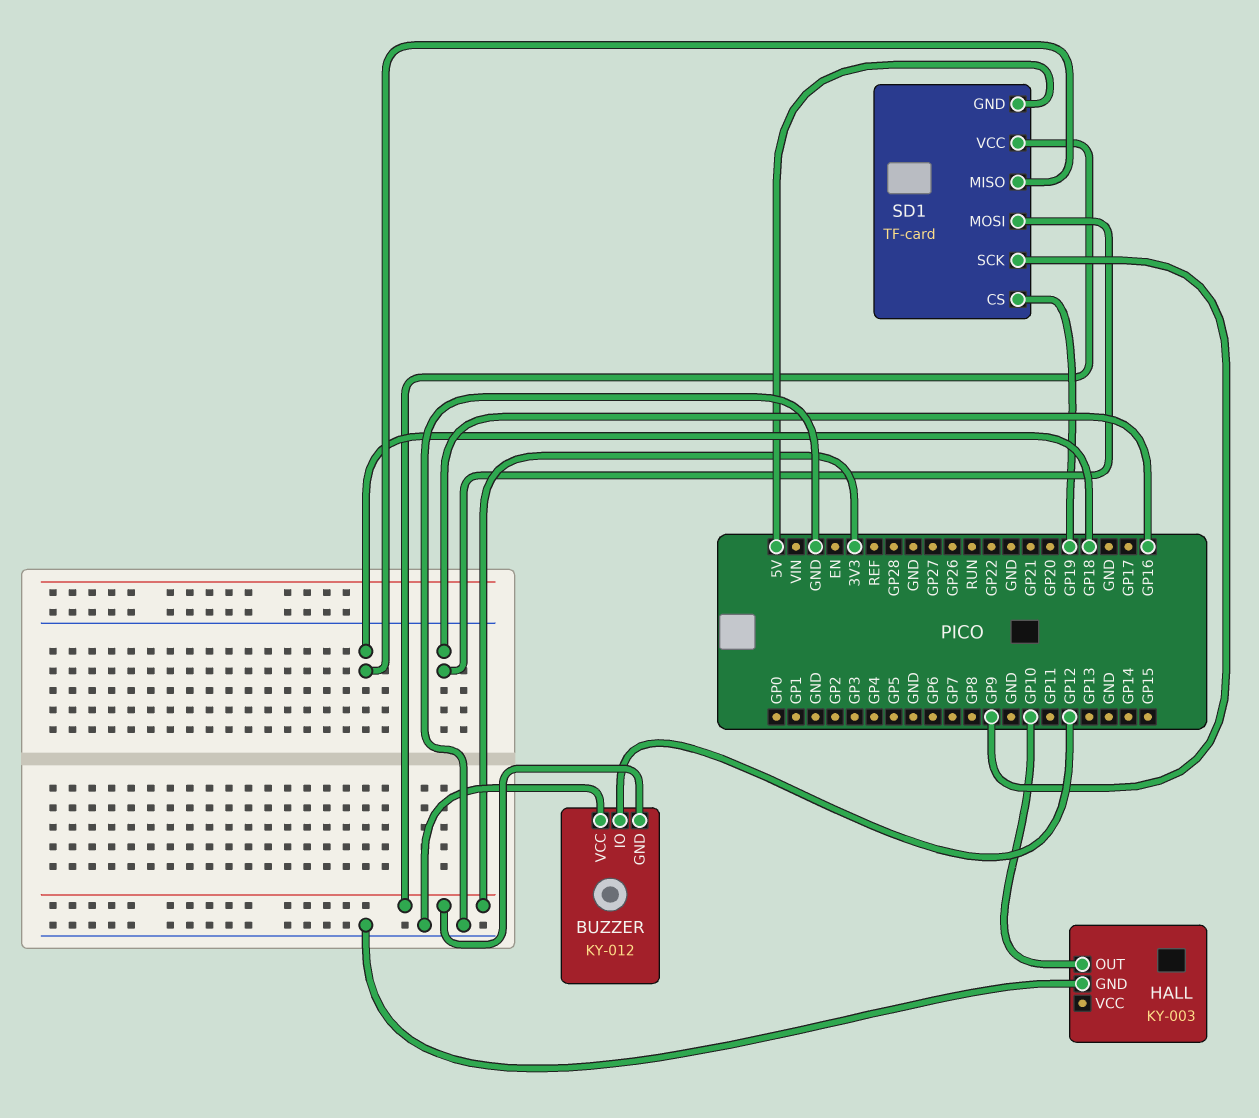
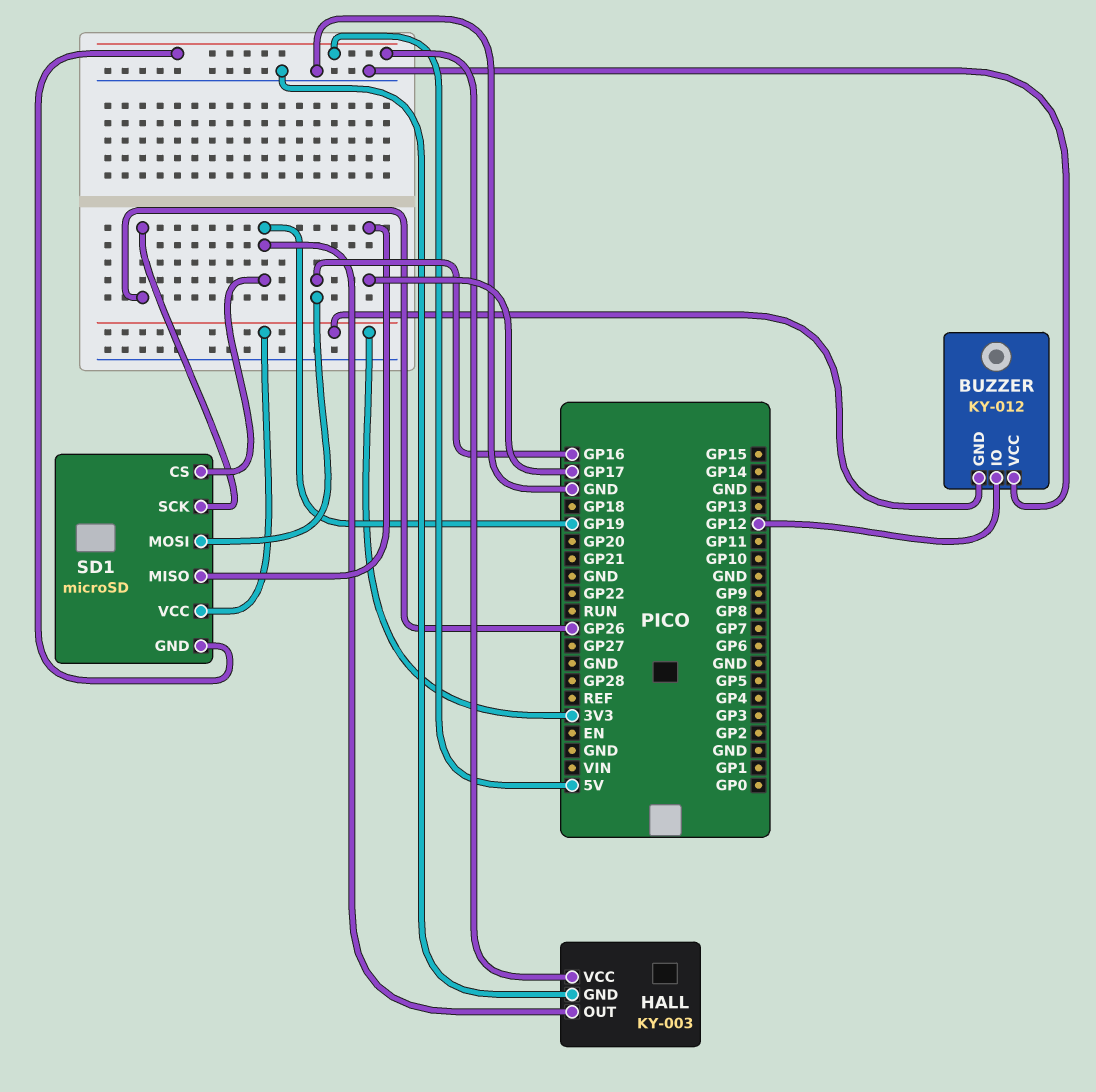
HALL pin OUT: GP10 -> GP19
HALL pin VCC: none -> 5V
SD1: TF-card -> microSD
SD1 pin MISO: GP18 -> GP17
SD1 pin SCK: GP9 -> GP26

